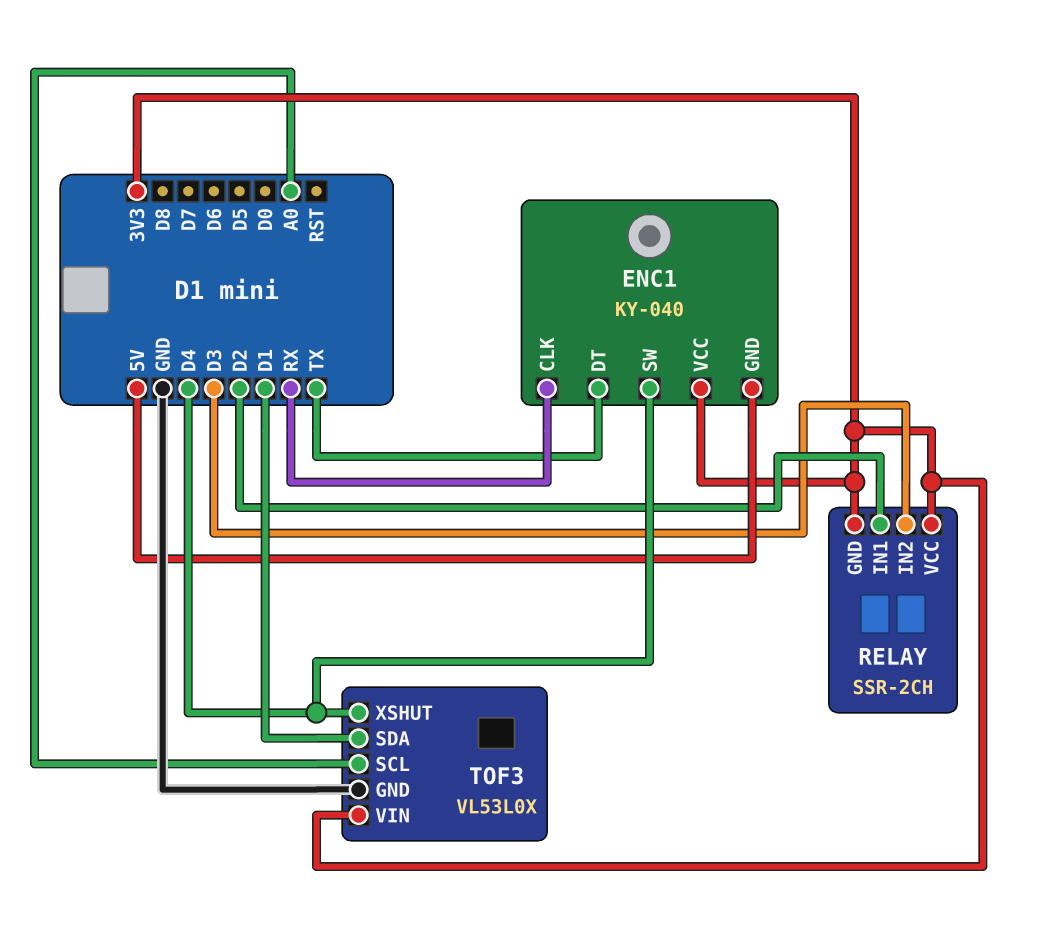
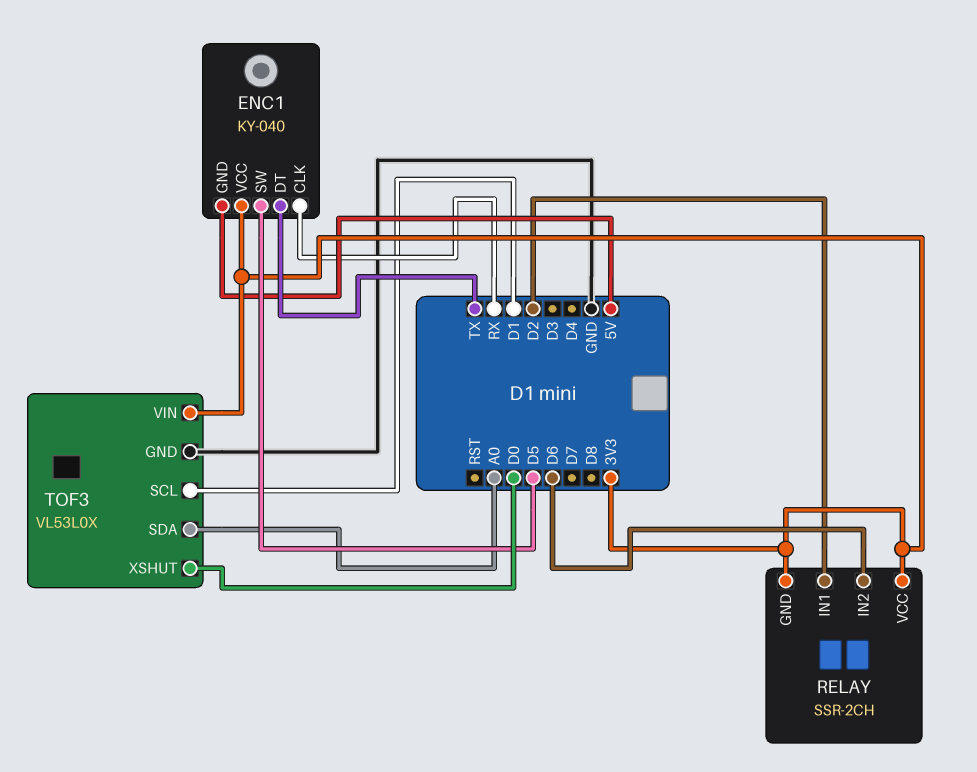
ENC1 pin SW: D4 -> D5
RELAY pin IN2: D3 -> D6
TOF3 pin SCL: A0 -> D1
TOF3 pin SDA: D1 -> A0
TOF3 pin XSHUT: D4 -> D0

